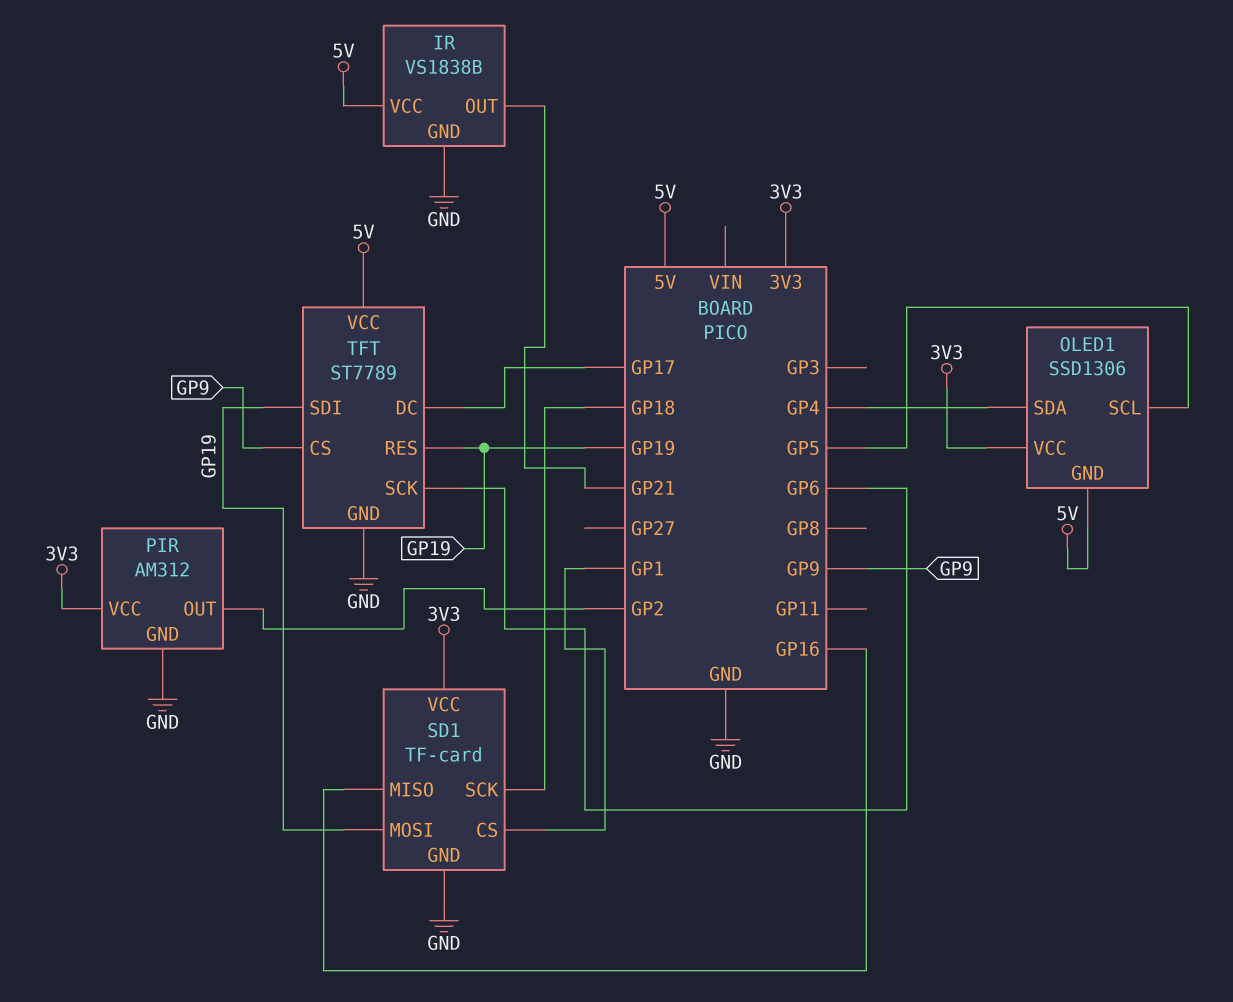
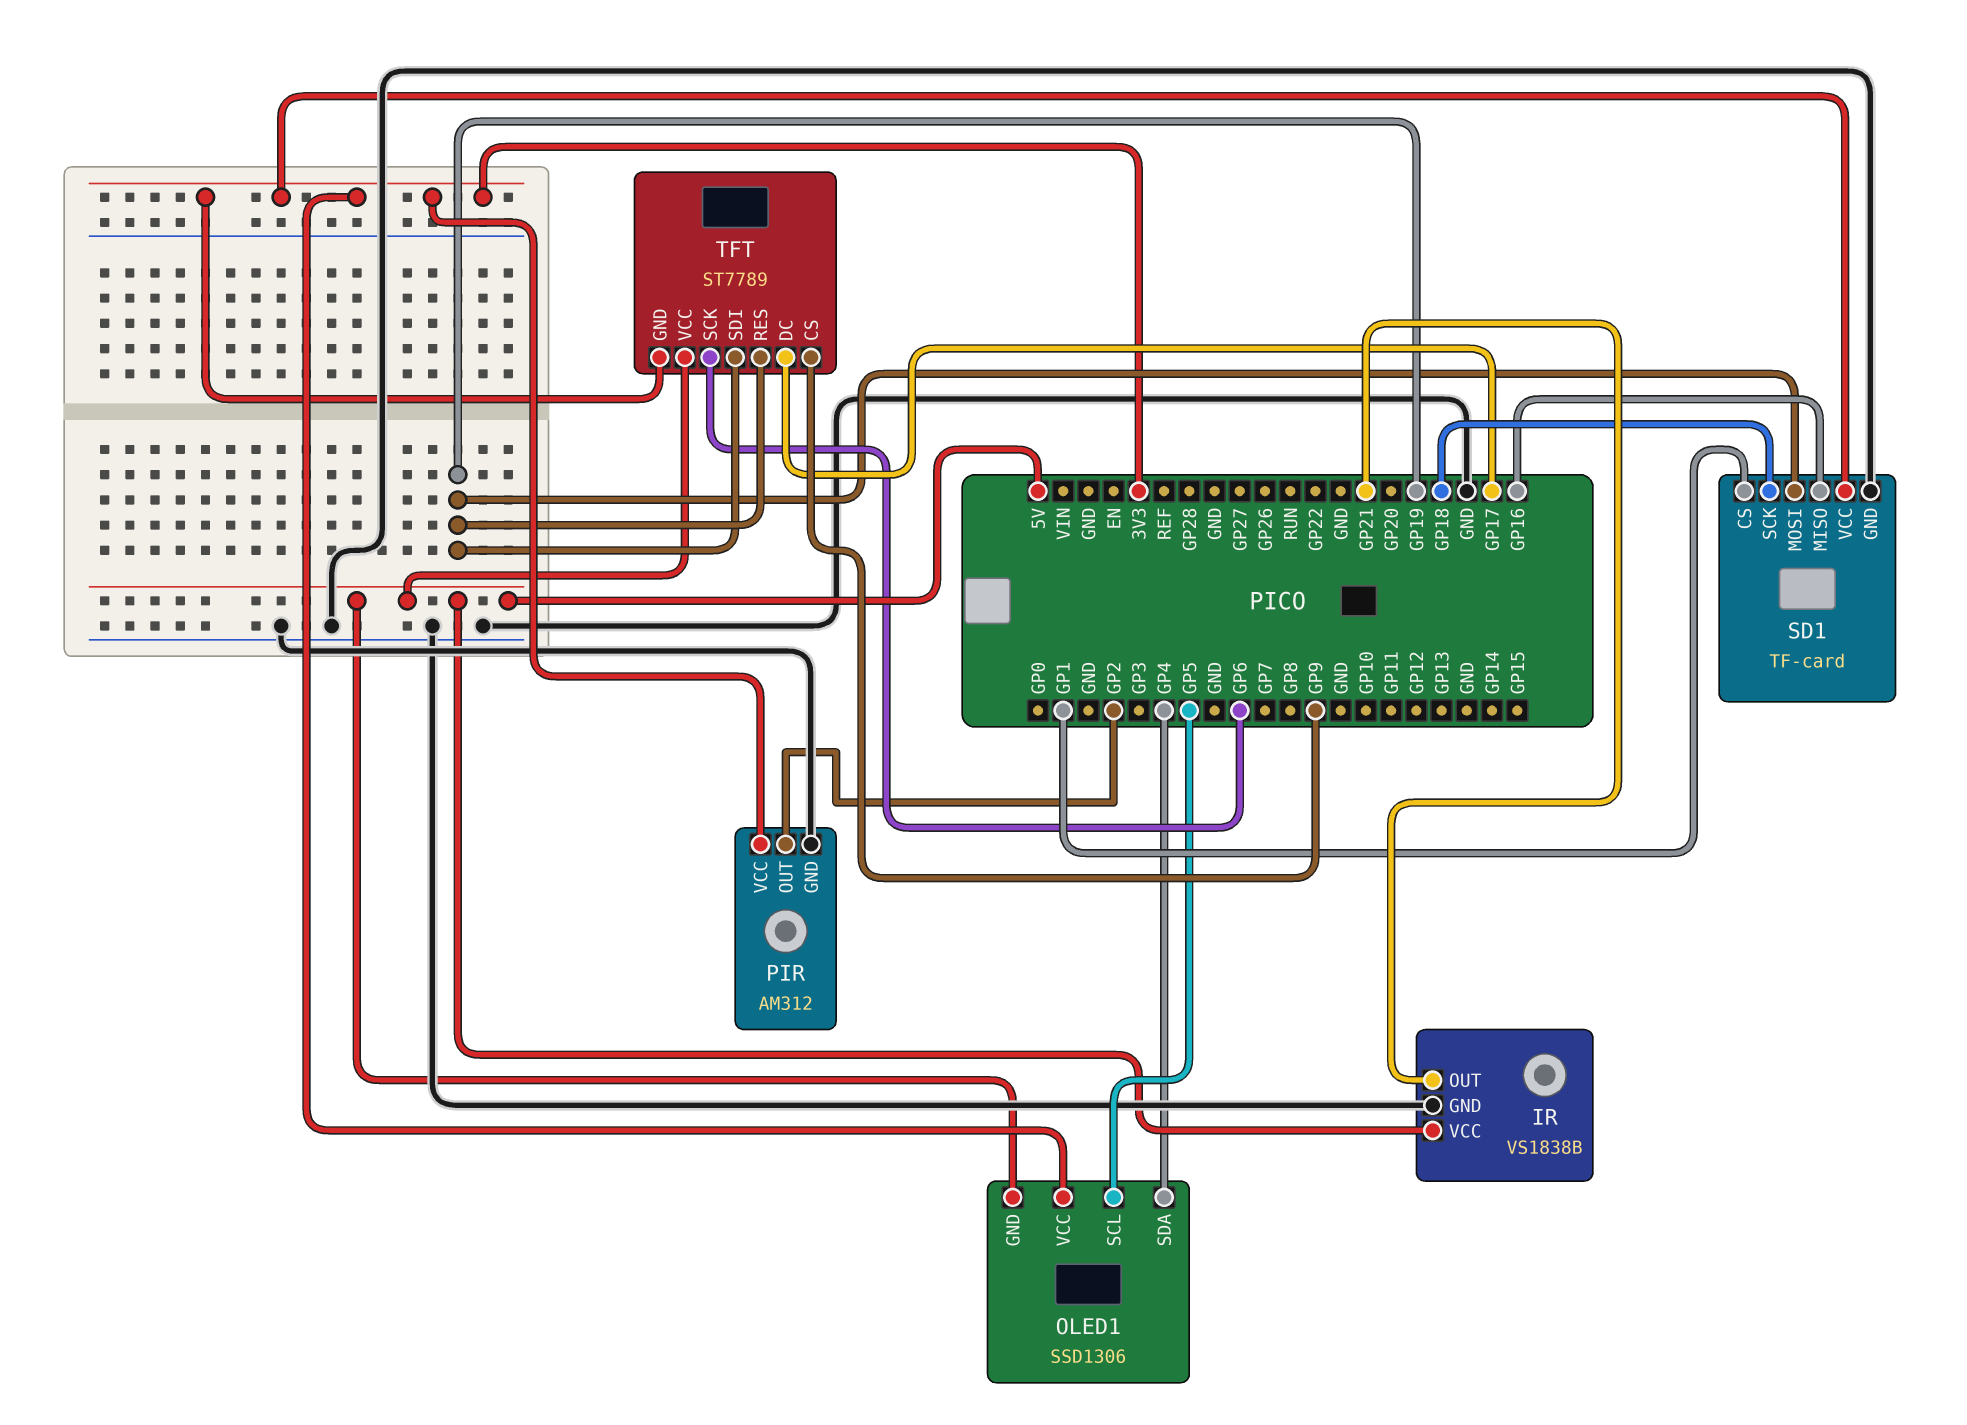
TFT pin GND: GND -> 3V3

